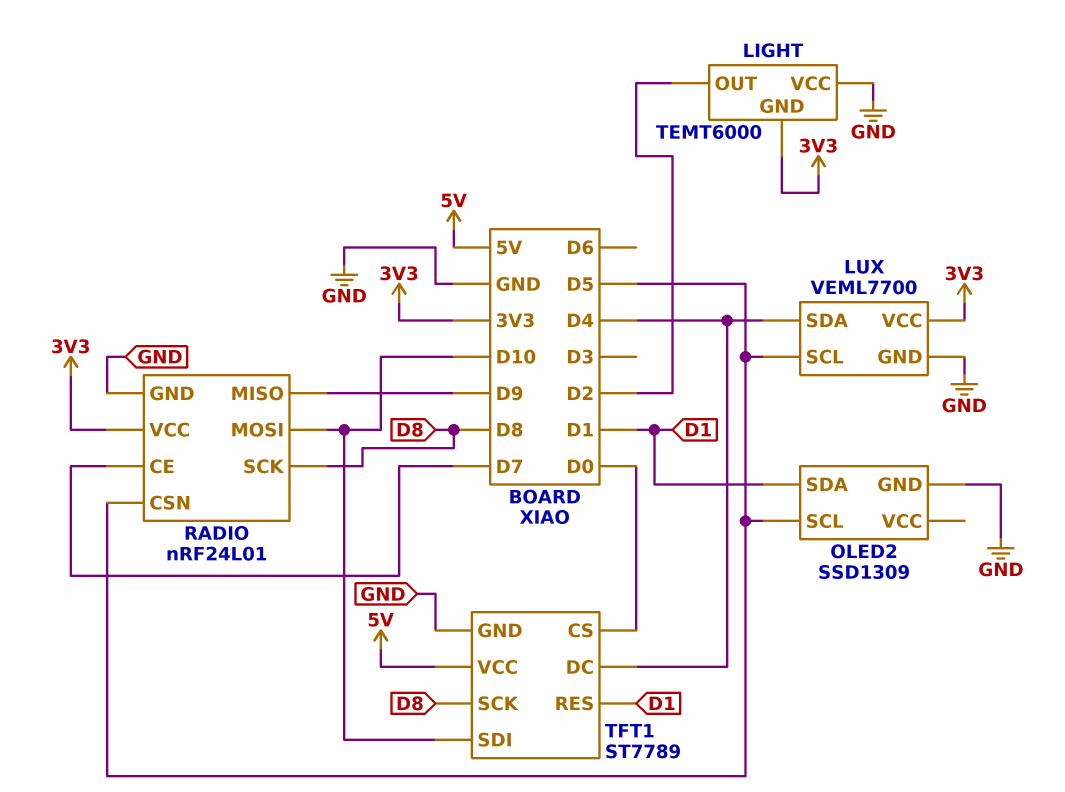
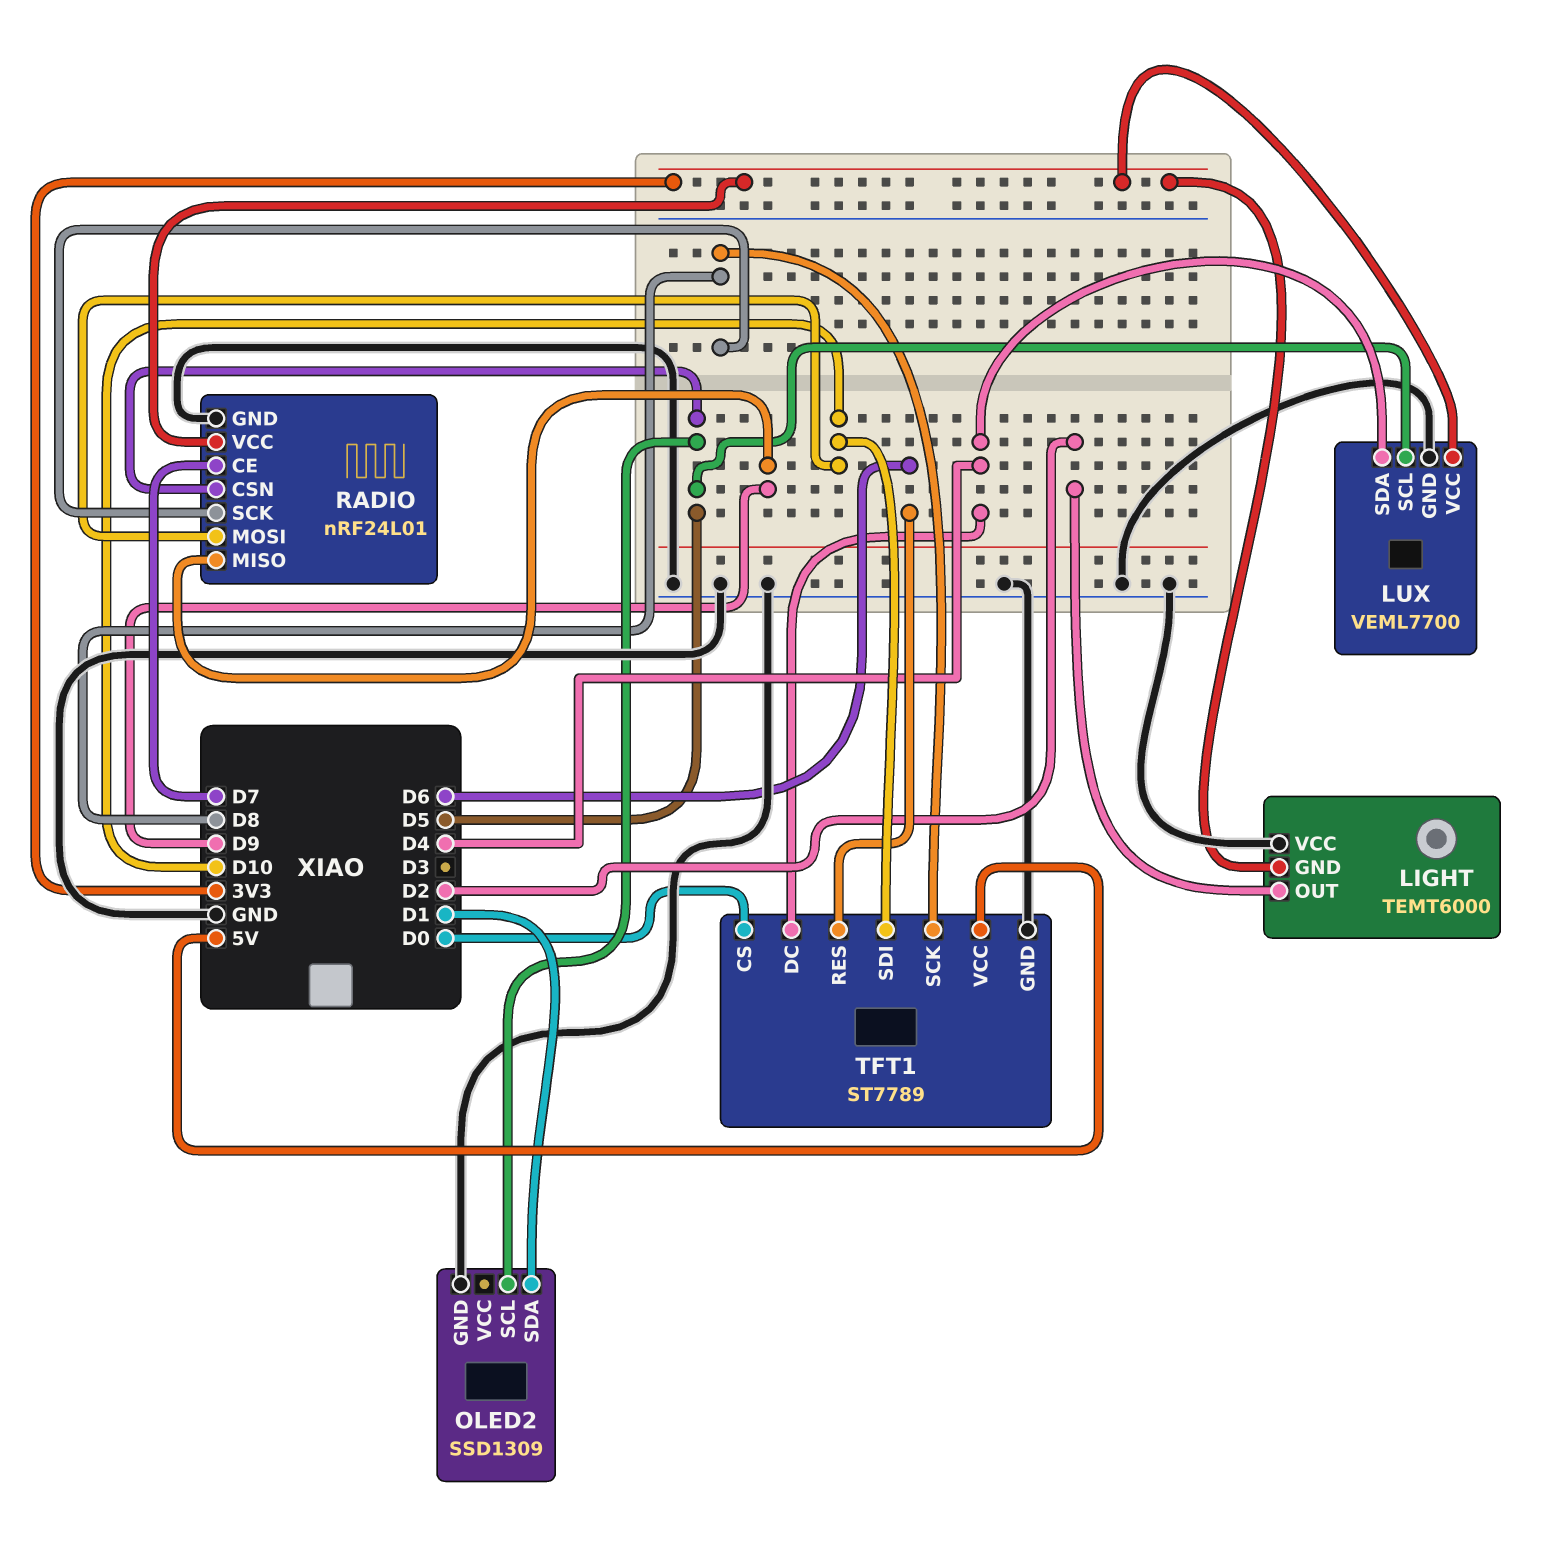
TFT1 pin RES: D1 -> D6

